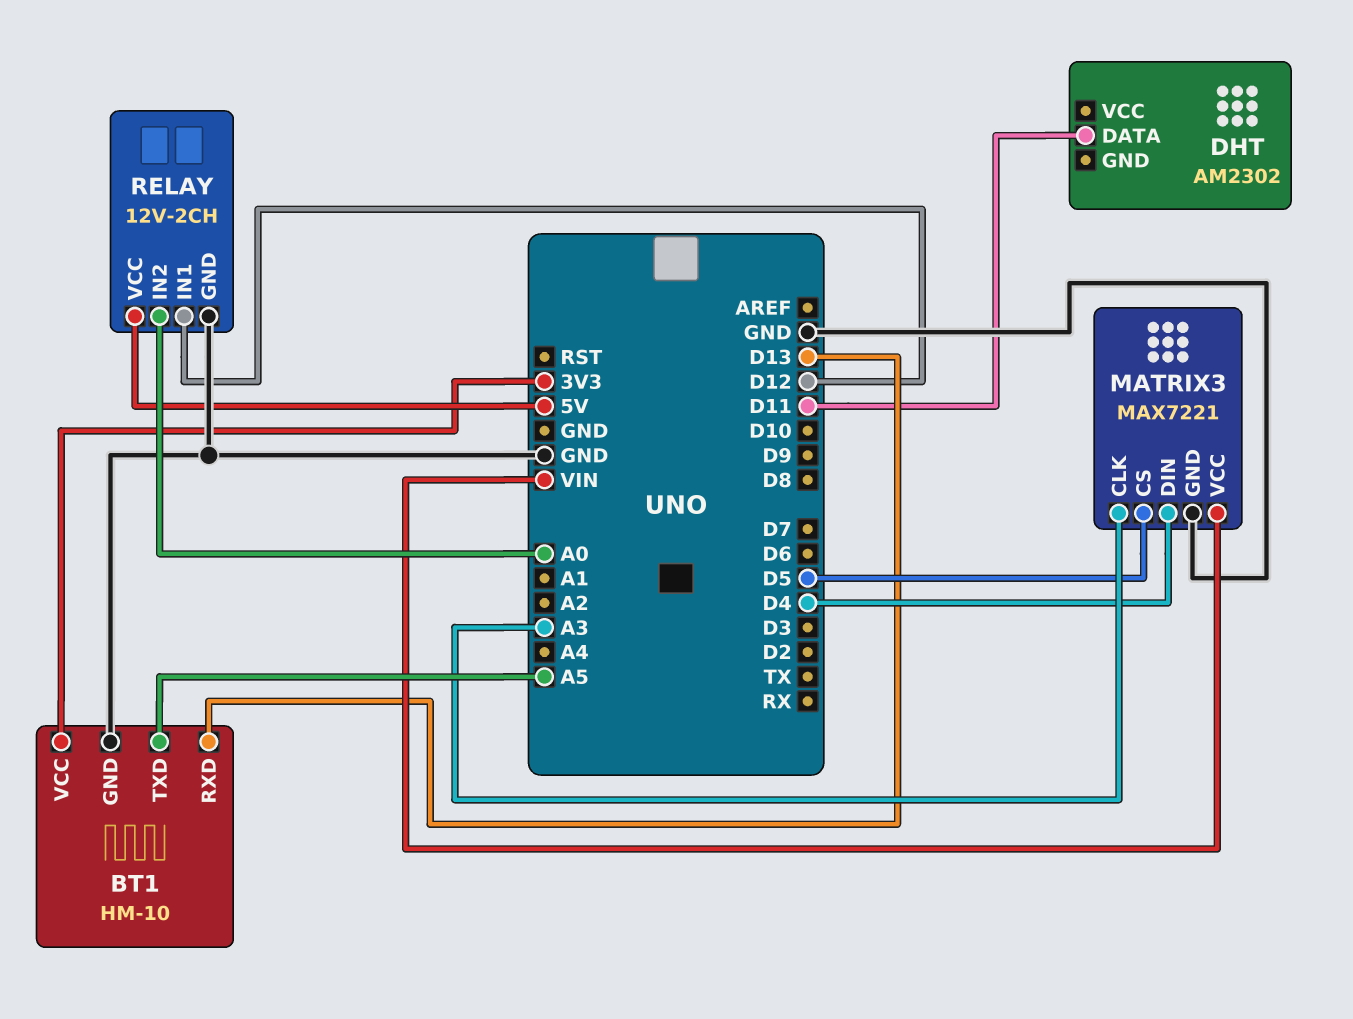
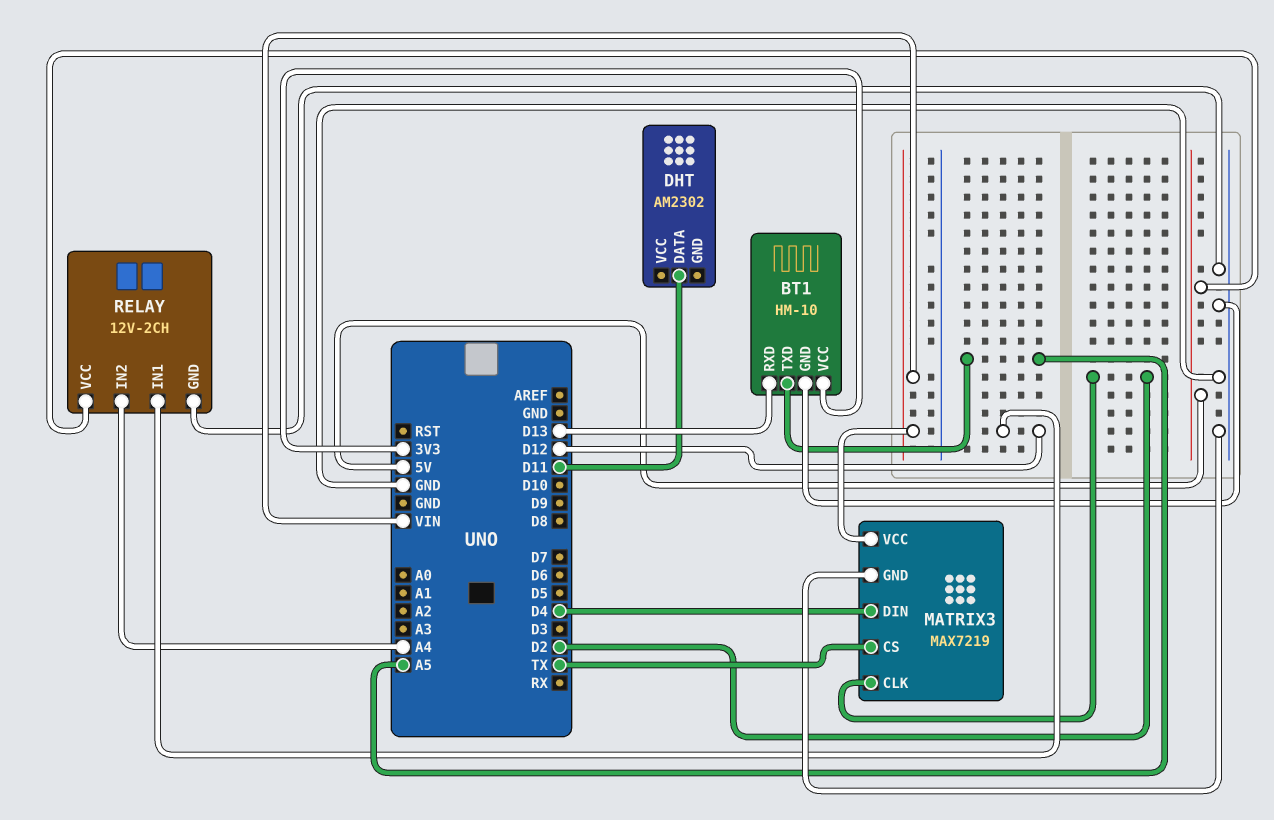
MATRIX3: MAX7221 -> MAX7219
MATRIX3 pin CLK: A3 -> D2
MATRIX3 pin CS: D5 -> TX
RELAY pin IN2: A0 -> A4

